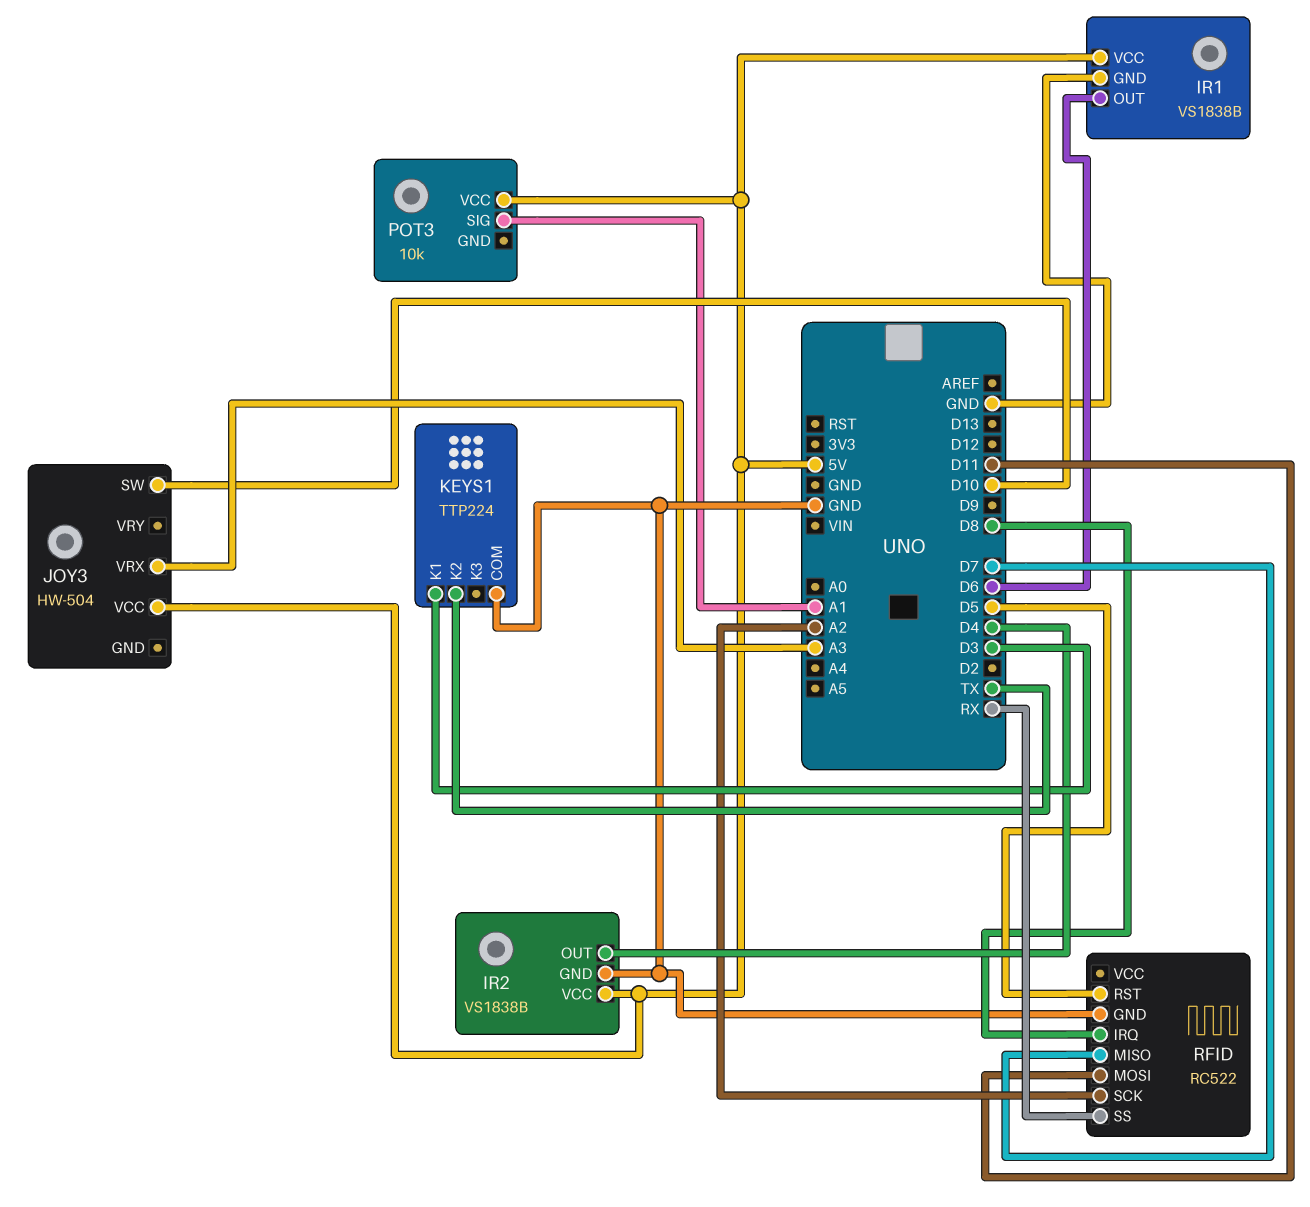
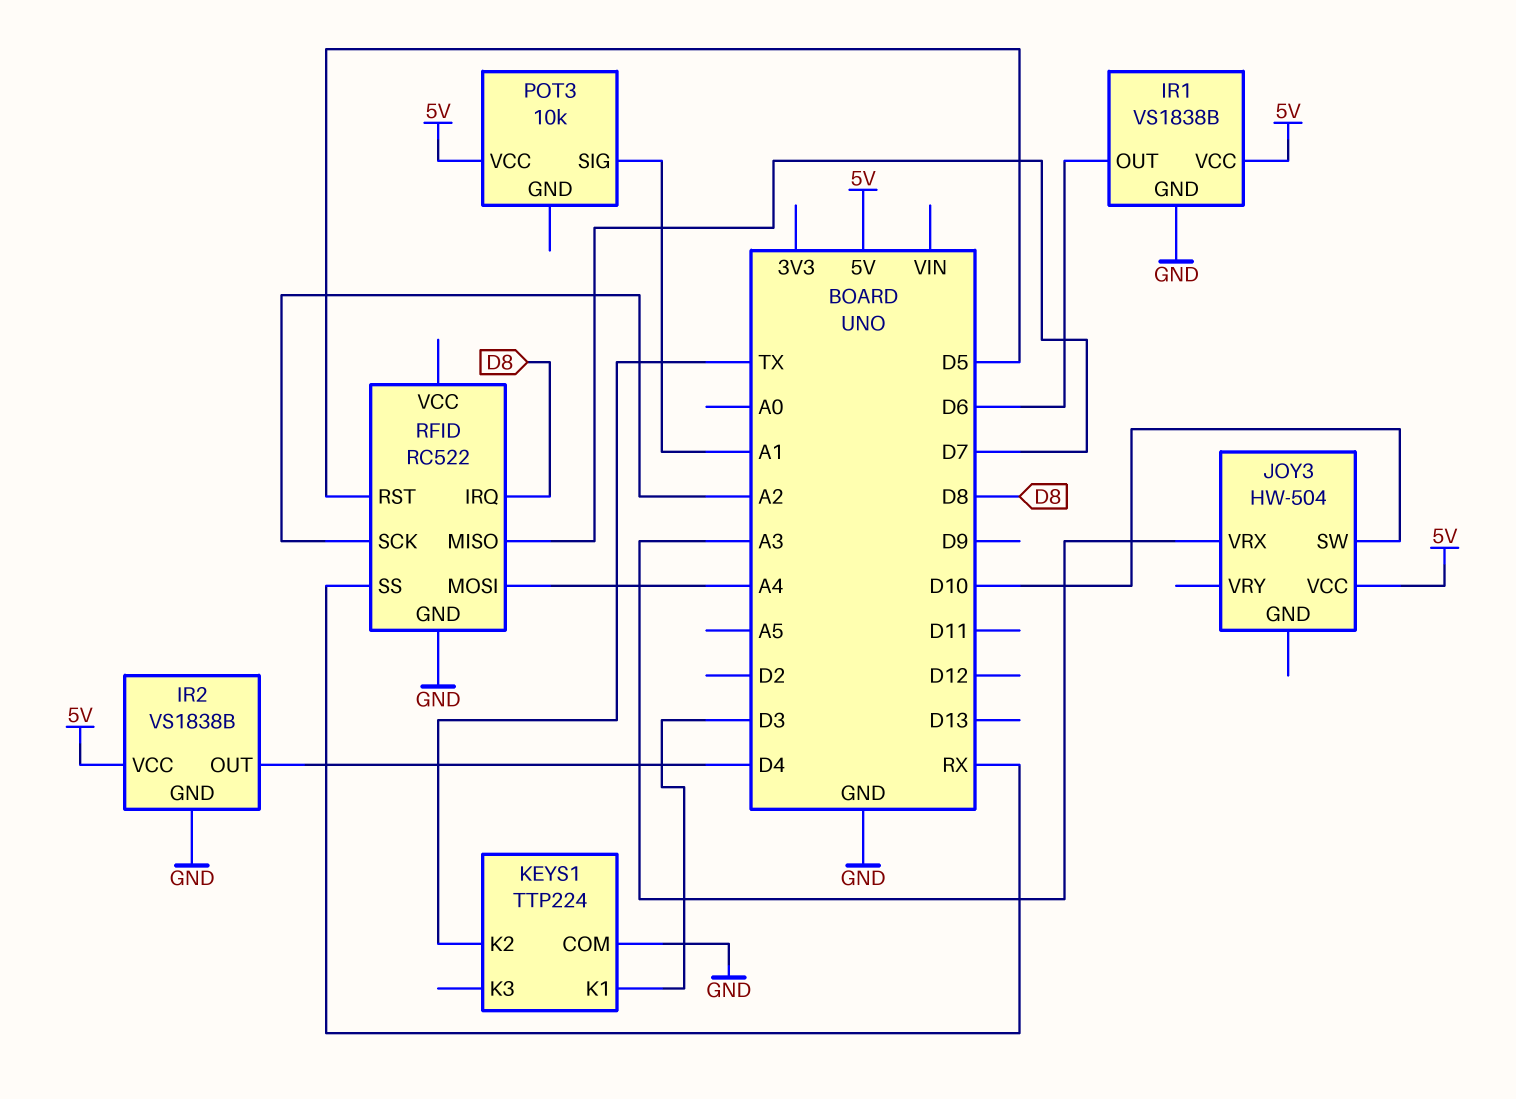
RFID pin MOSI: D11 -> A4

